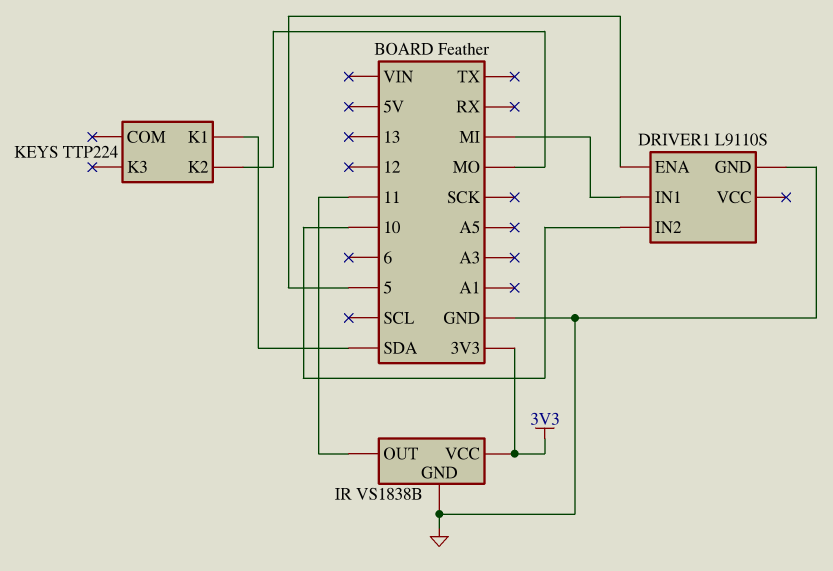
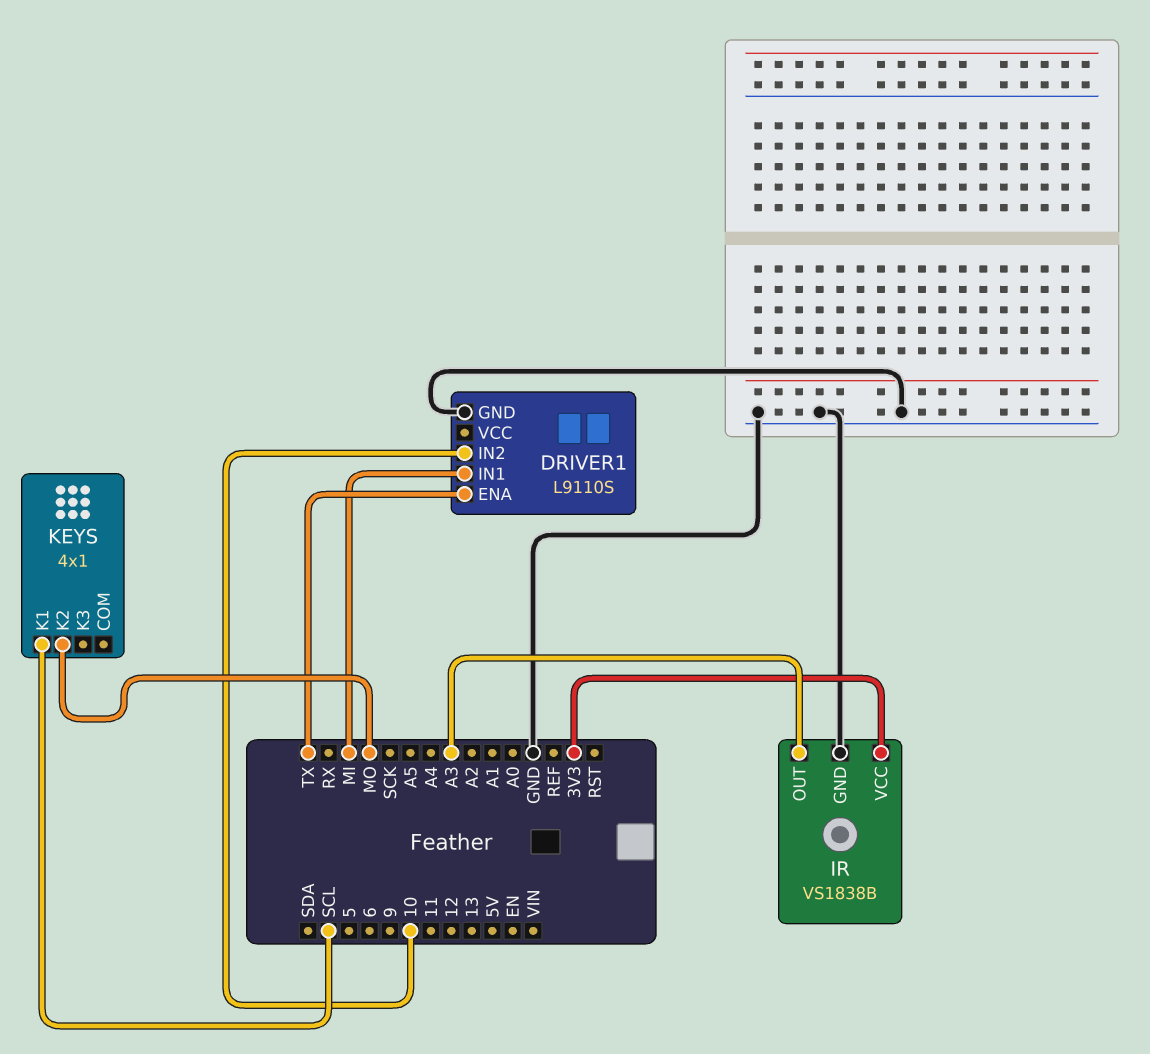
DRIVER1 pin ENA: 5 -> TX
IR pin OUT: 11 -> A3
KEYS: TTP224 -> 4x1
KEYS pin K1: SDA -> SCL

